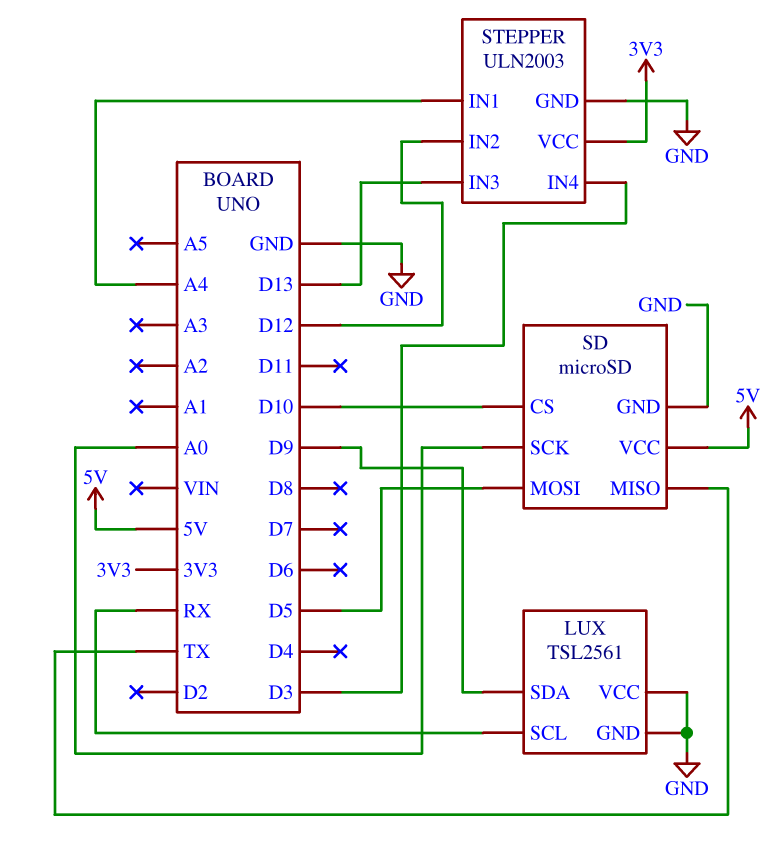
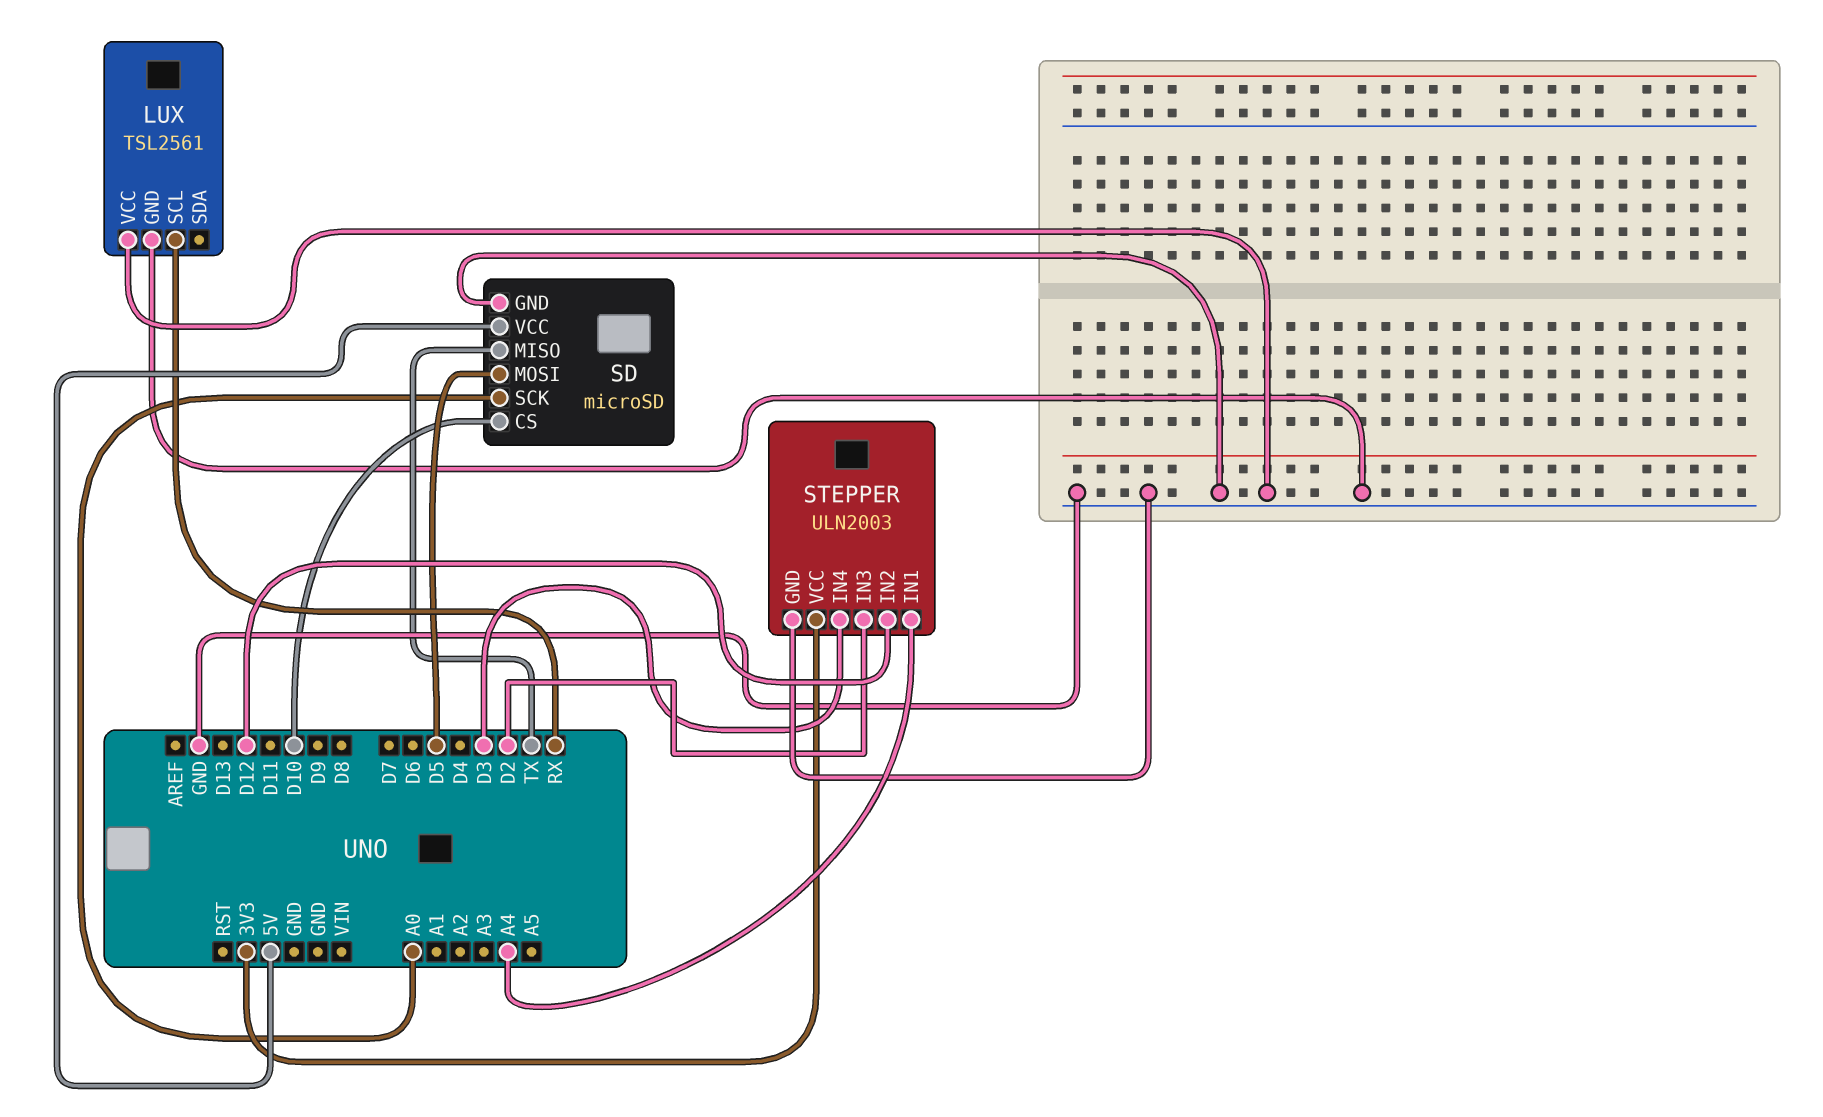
LUX pin SDA: D9 -> none
STEPPER pin IN3: D13 -> D2

